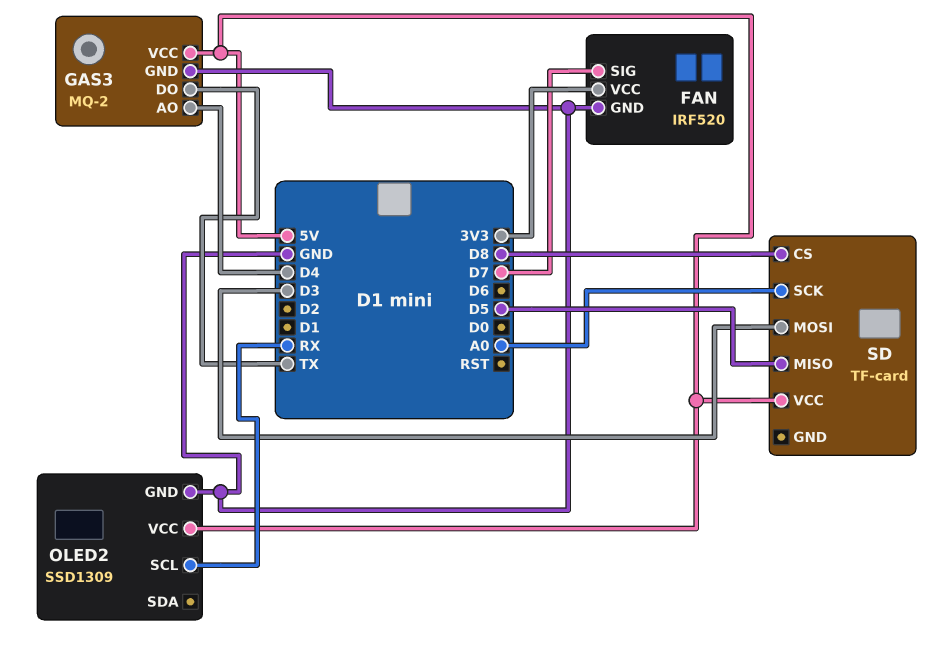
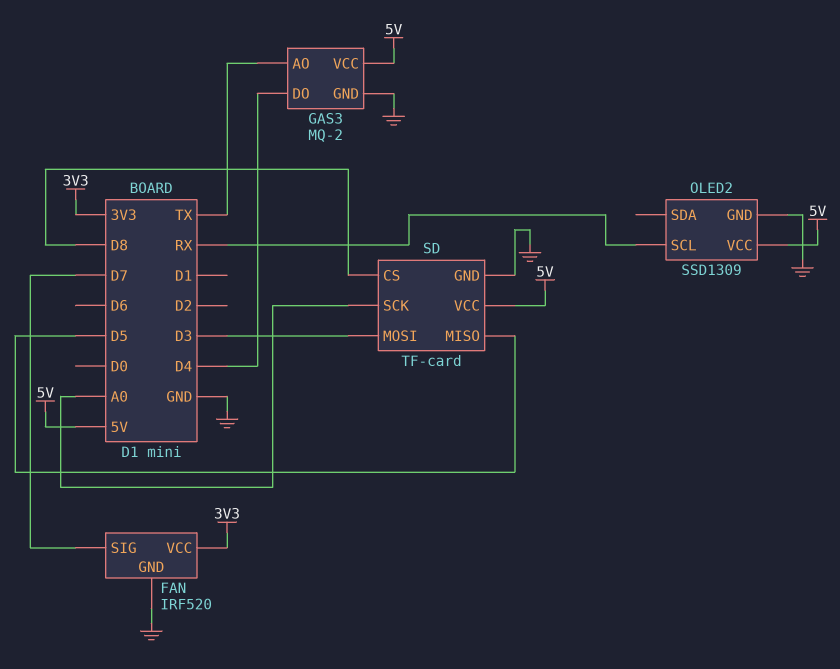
GAS3 pin AO: D4 -> TX
GAS3 pin DO: TX -> D4
SD pin GND: none -> GND

